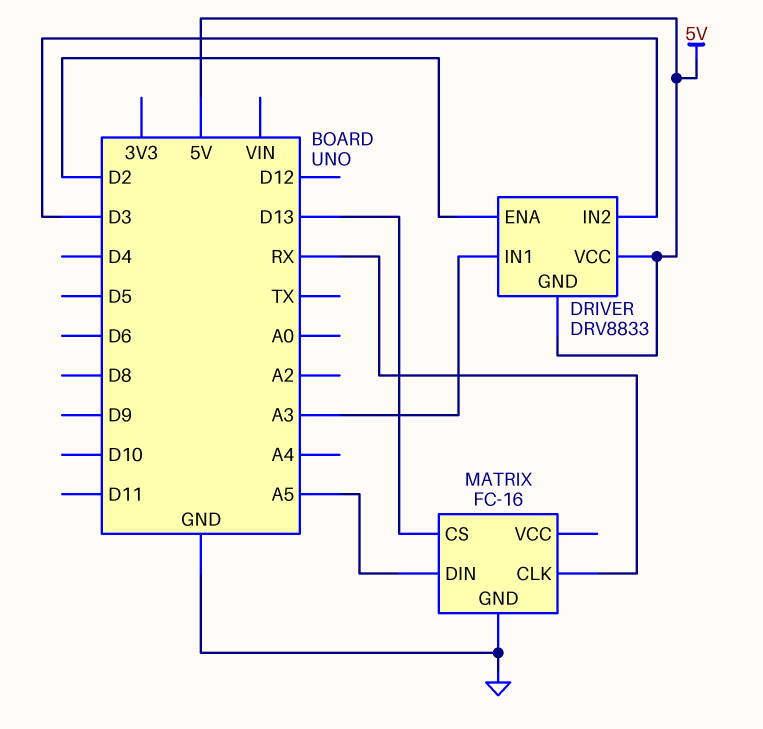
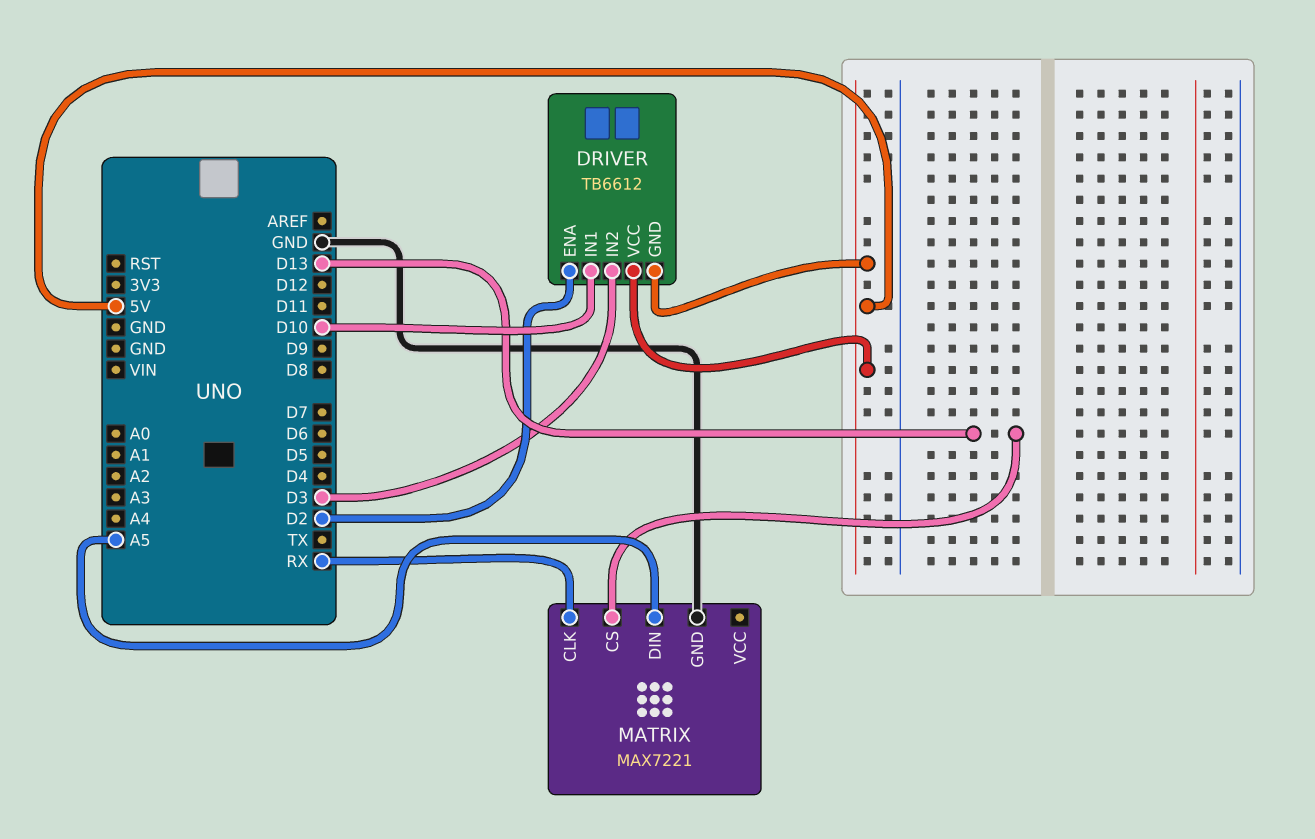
DRIVER: DRV8833 -> TB6612
DRIVER pin IN1: A3 -> D10
MATRIX: FC-16 -> MAX7221

